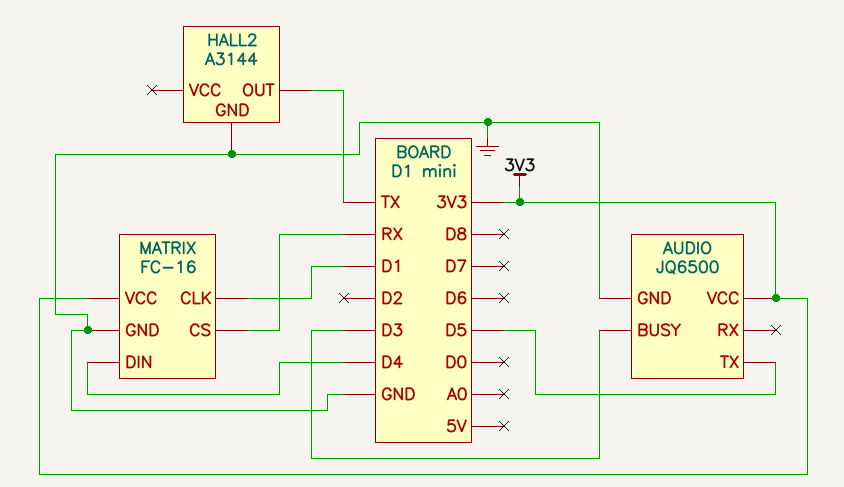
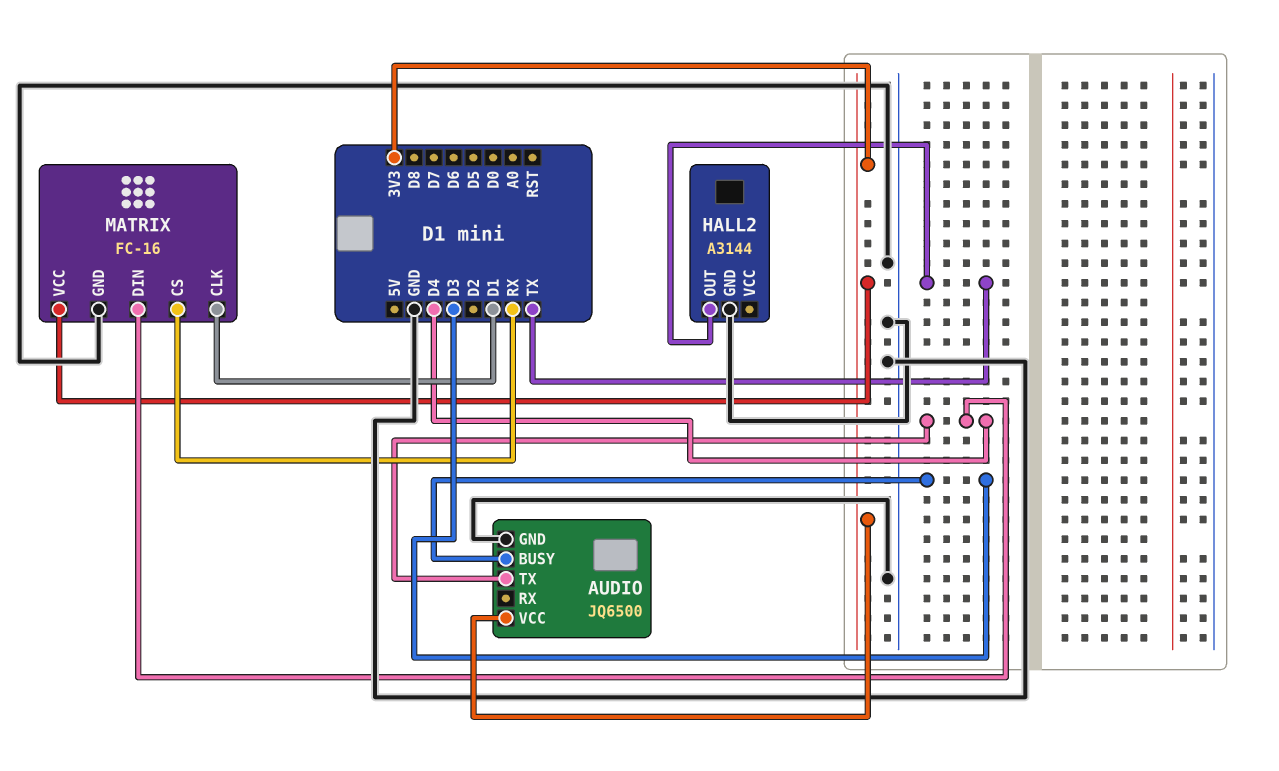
AUDIO pin TX: D5 -> D4

